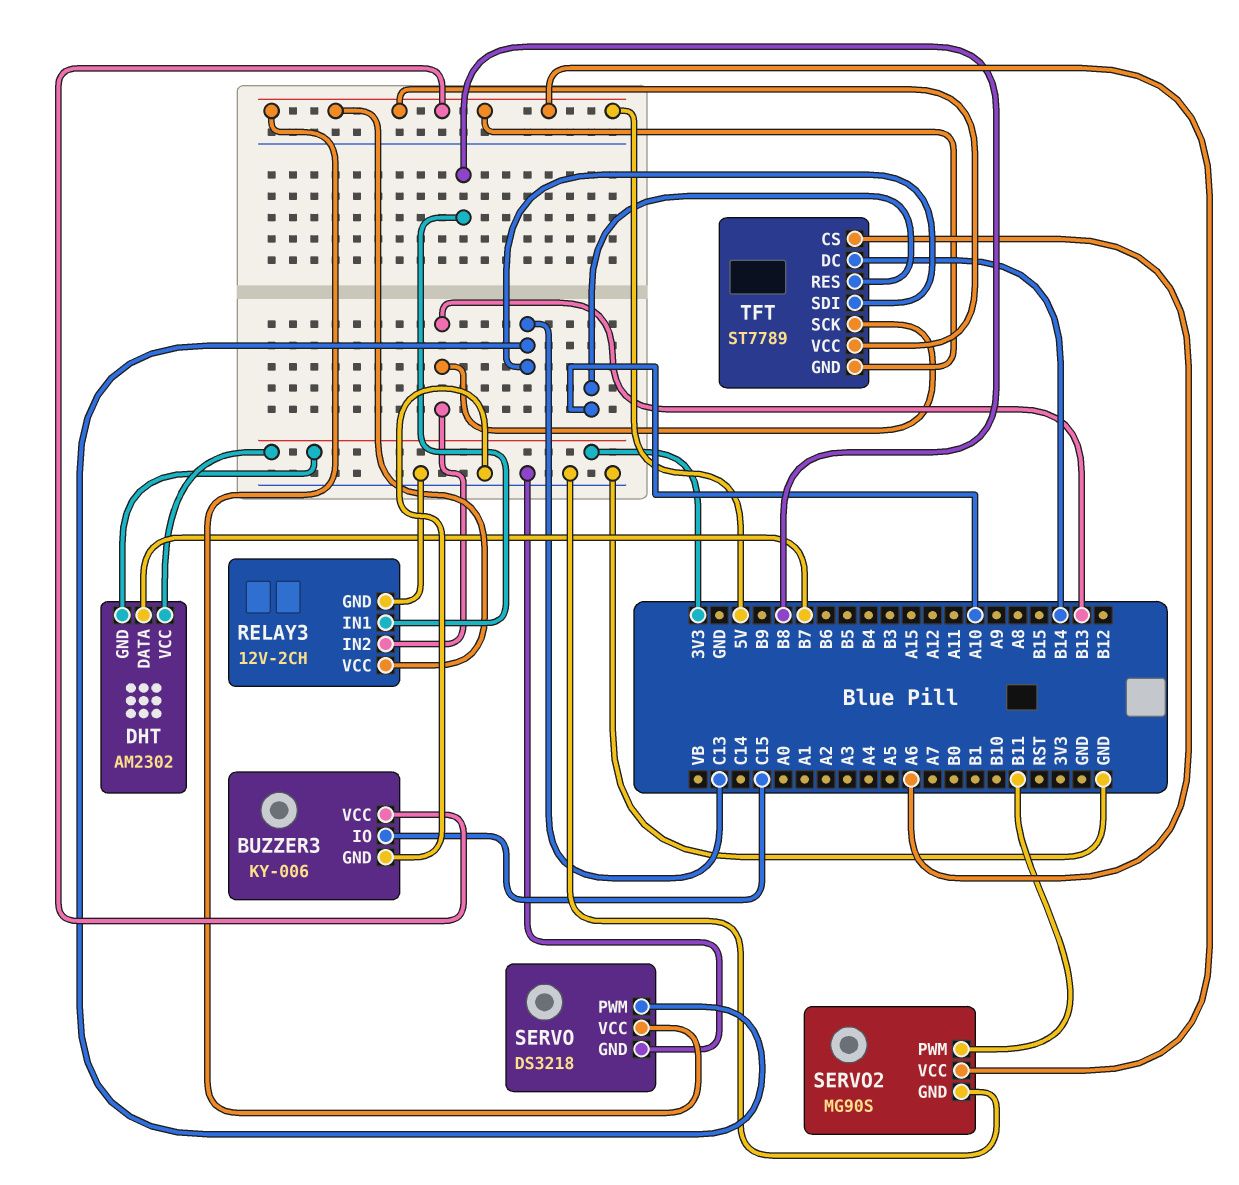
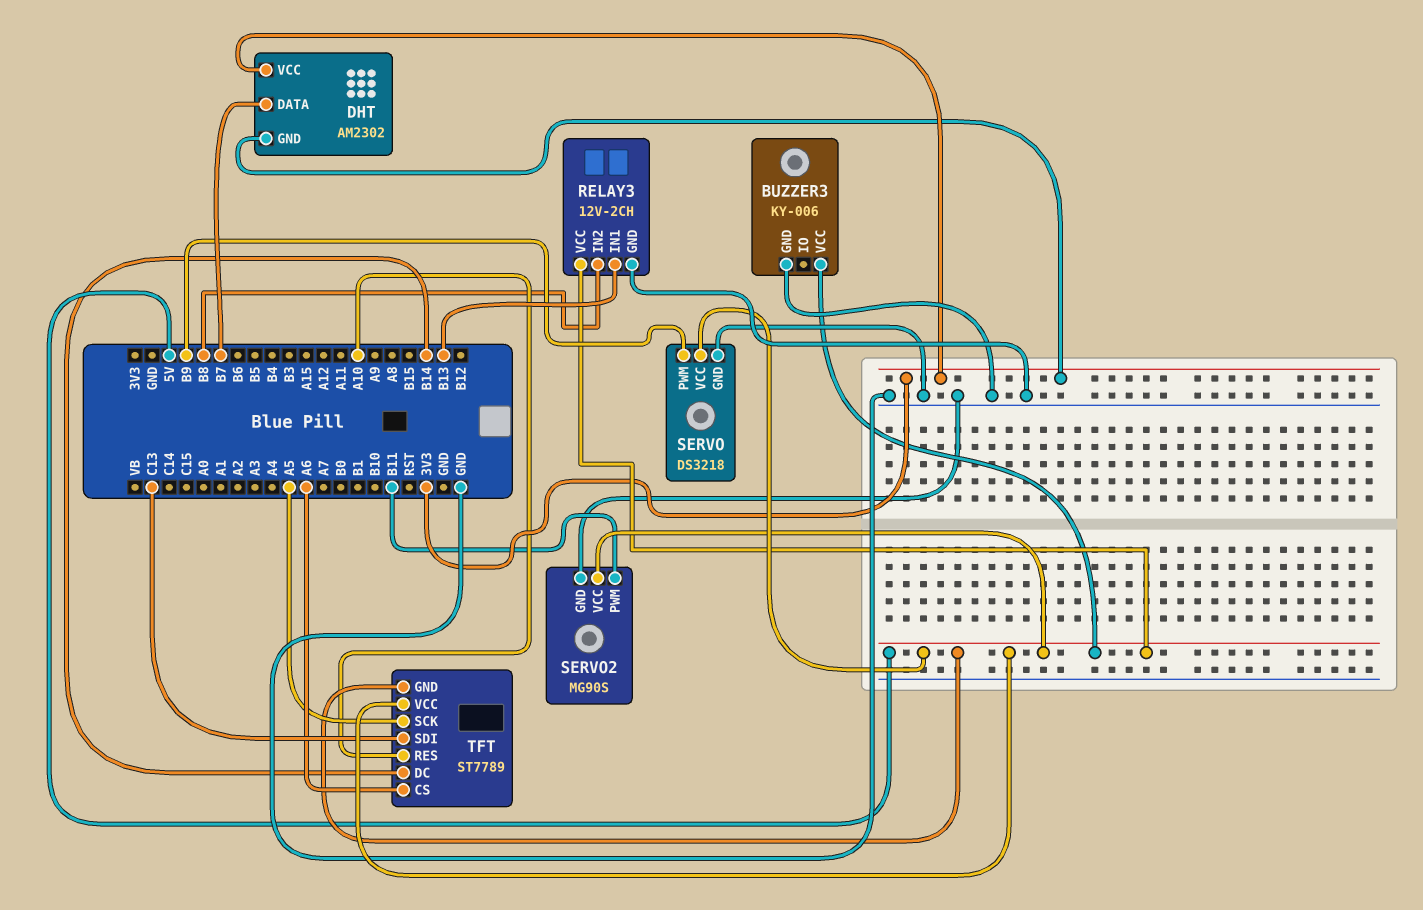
BUZZER3 pin IO: C15 -> none
RELAY3 pin IN1: B8 -> B13
RELAY3 pin IN2: B13 -> B8
SERVO pin PWM: C13 -> B9
TFT pin SCK: B13 -> A5

